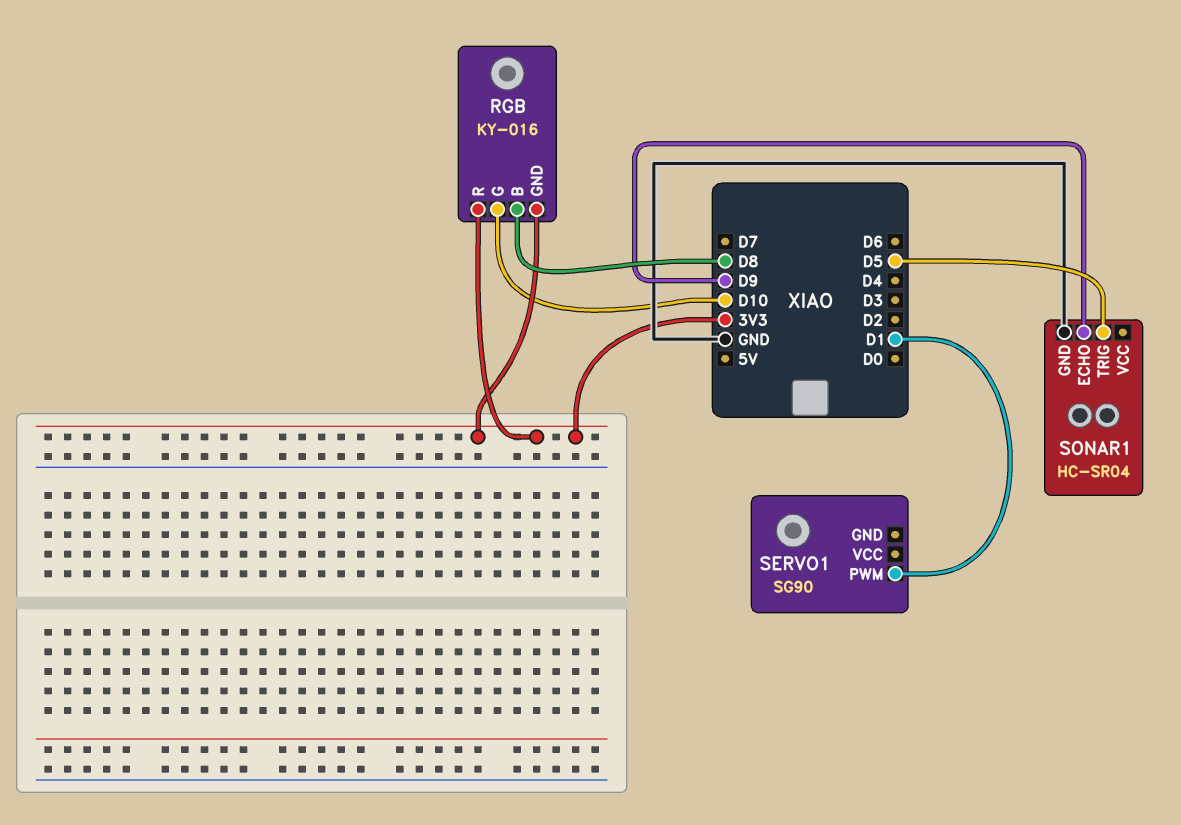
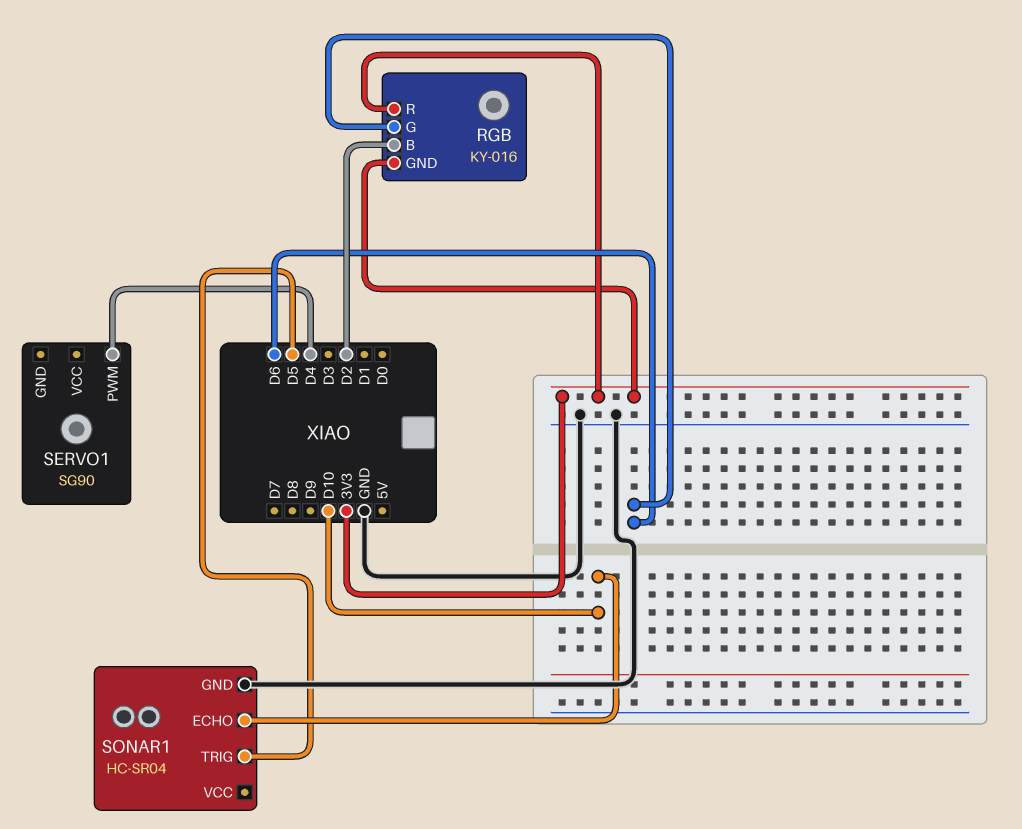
RGB pin B: D8 -> D2
RGB pin G: D10 -> D6
SERVO1 pin PWM: D1 -> D4
SONAR1 pin ECHO: D9 -> D10

